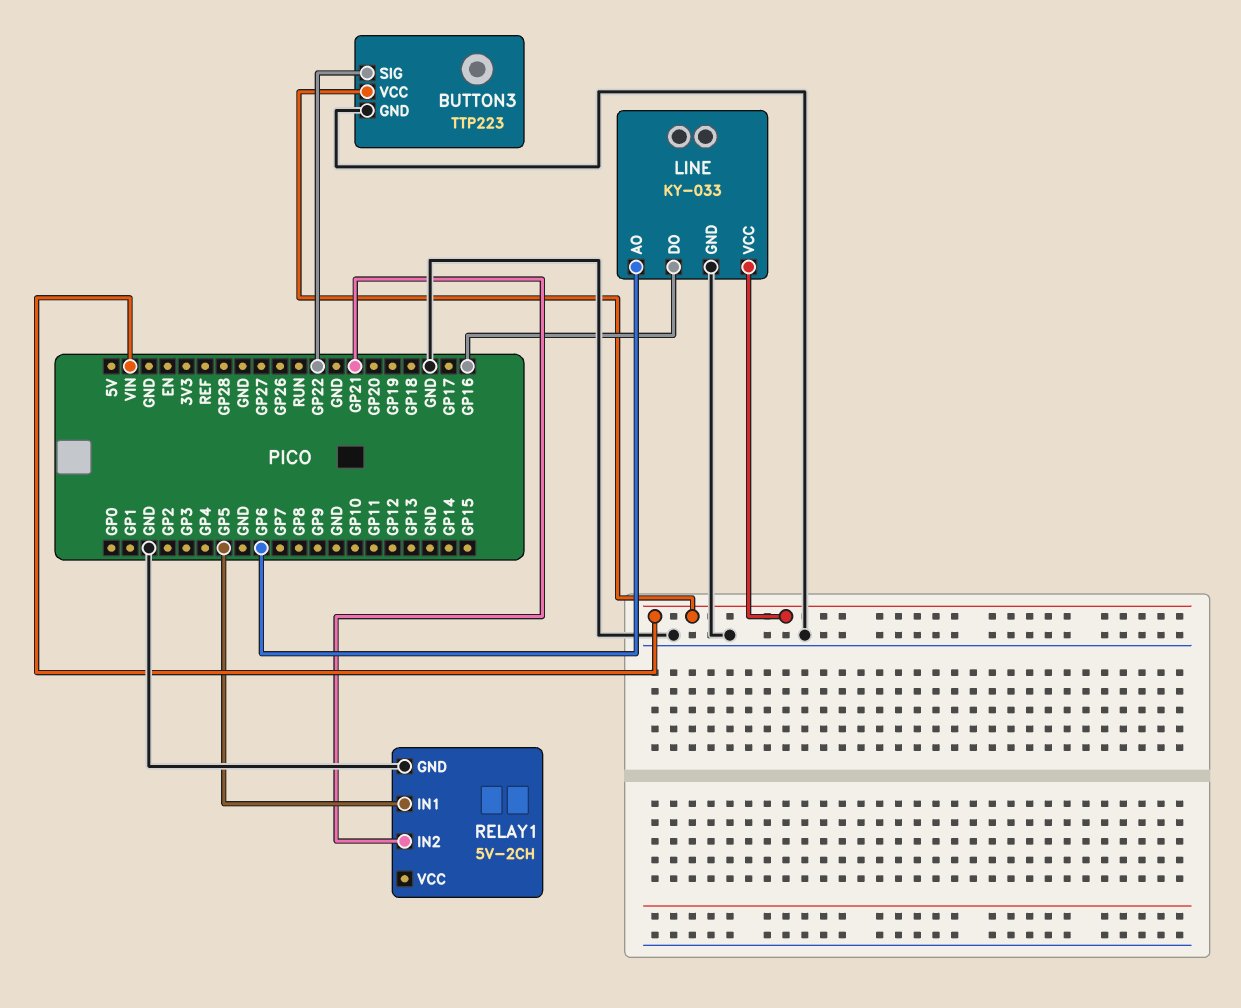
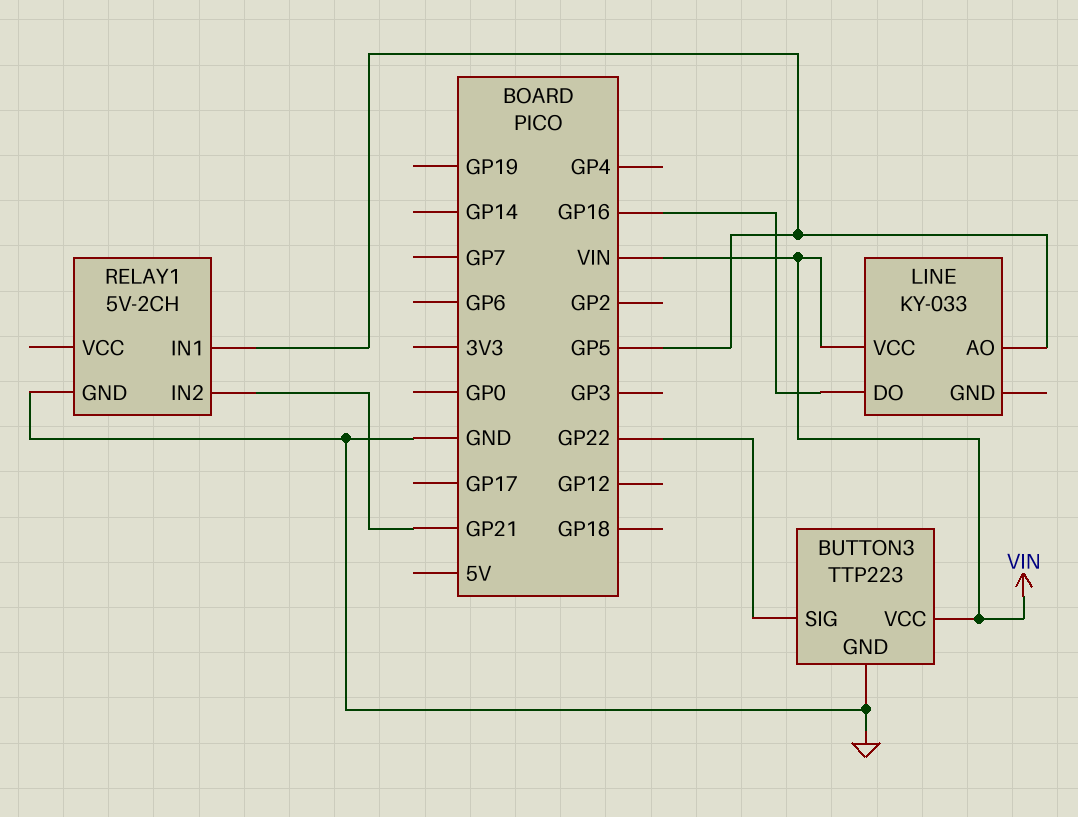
LINE pin AO: GP6 -> GP5
LINE pin GND: GND -> none

